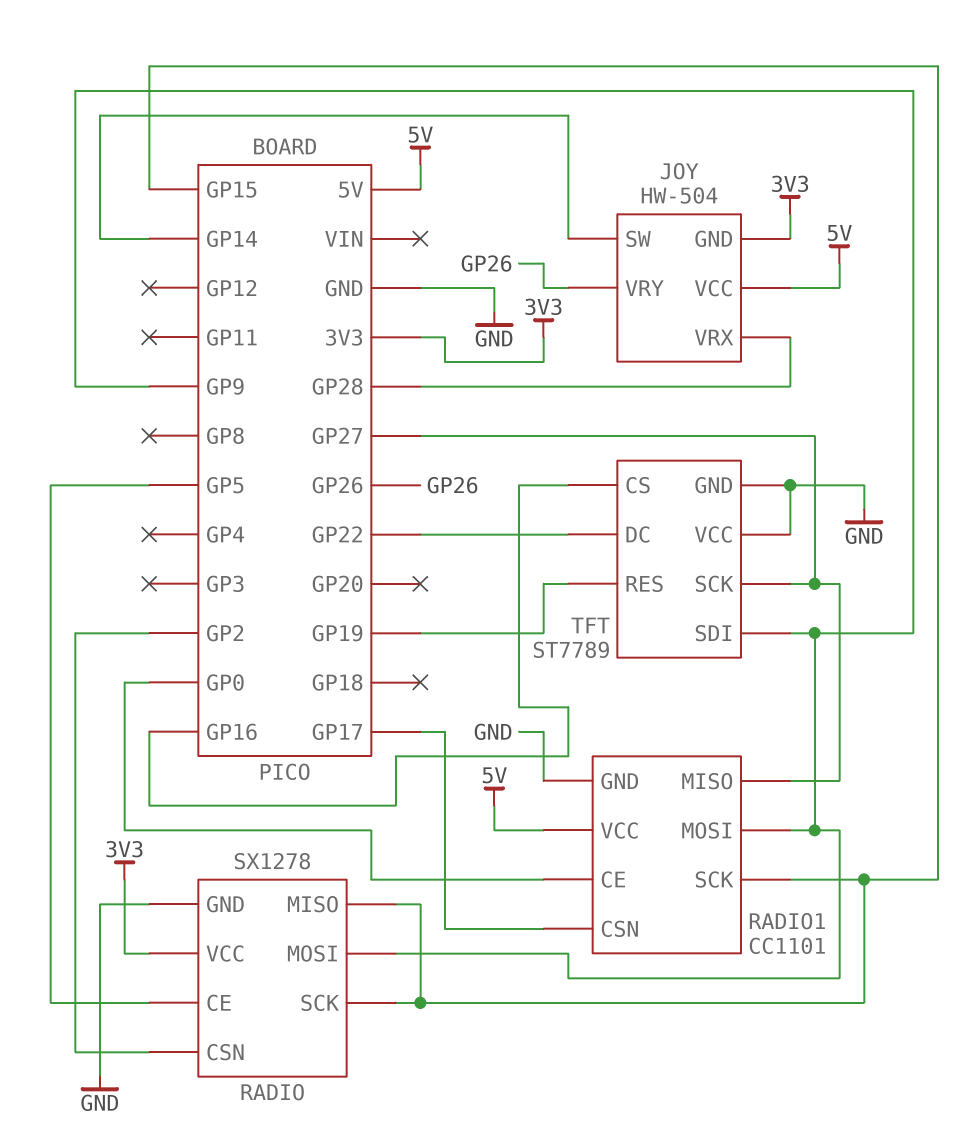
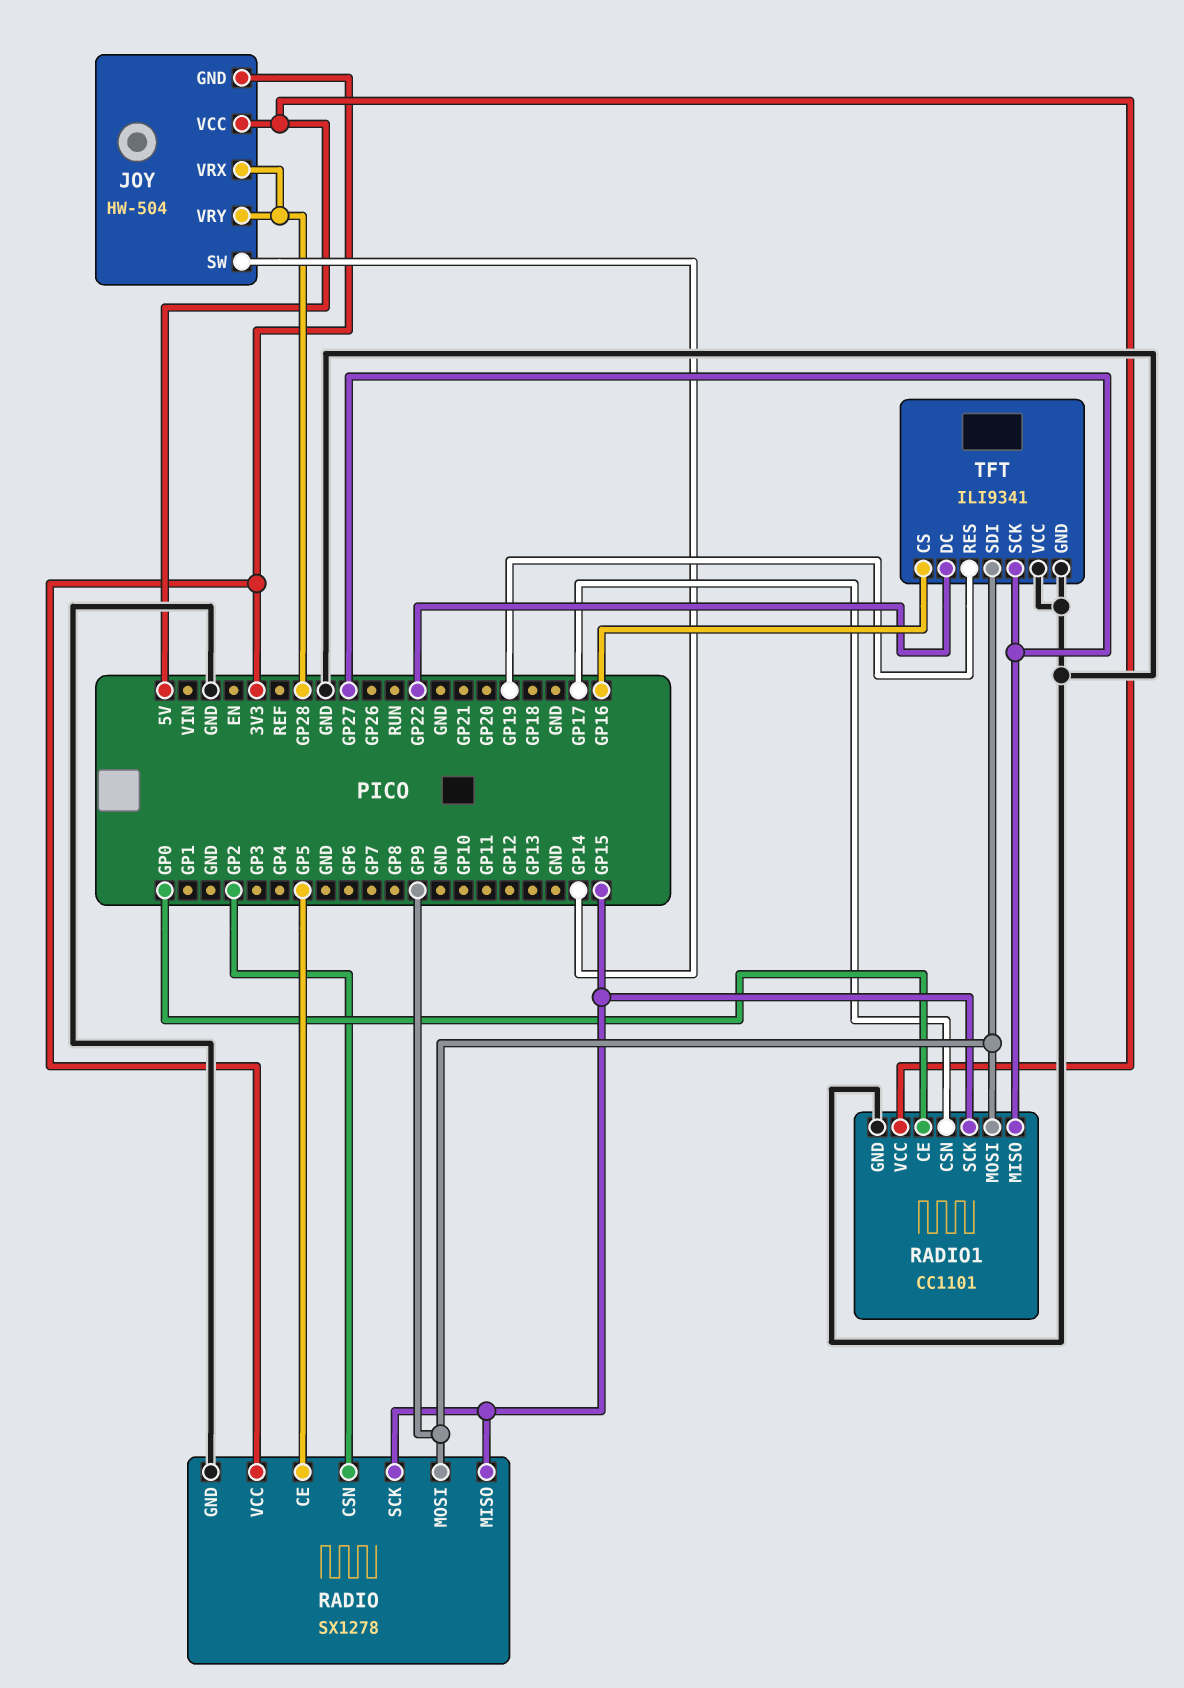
JOY pin VRY: GP26 -> GP28
TFT: ST7789 -> ILI9341

